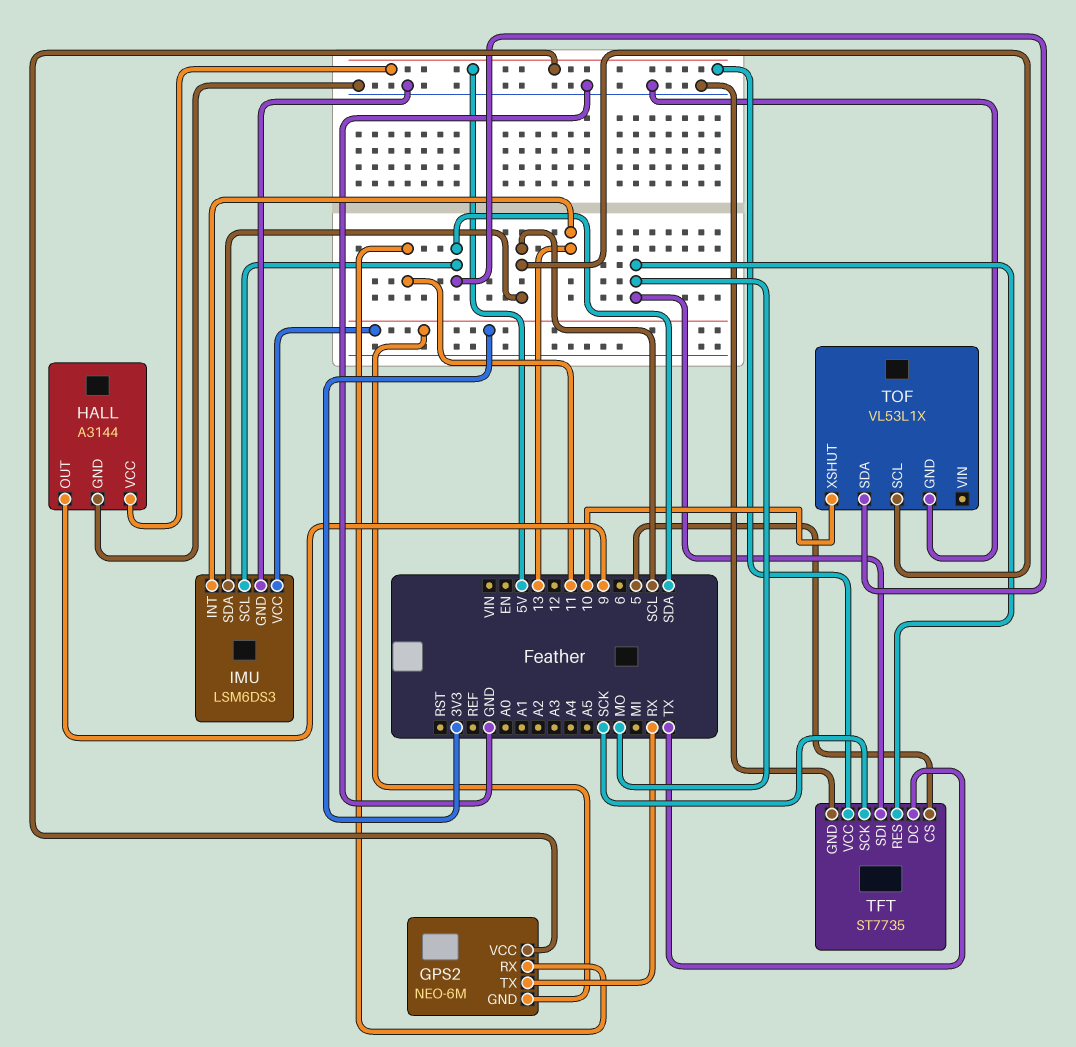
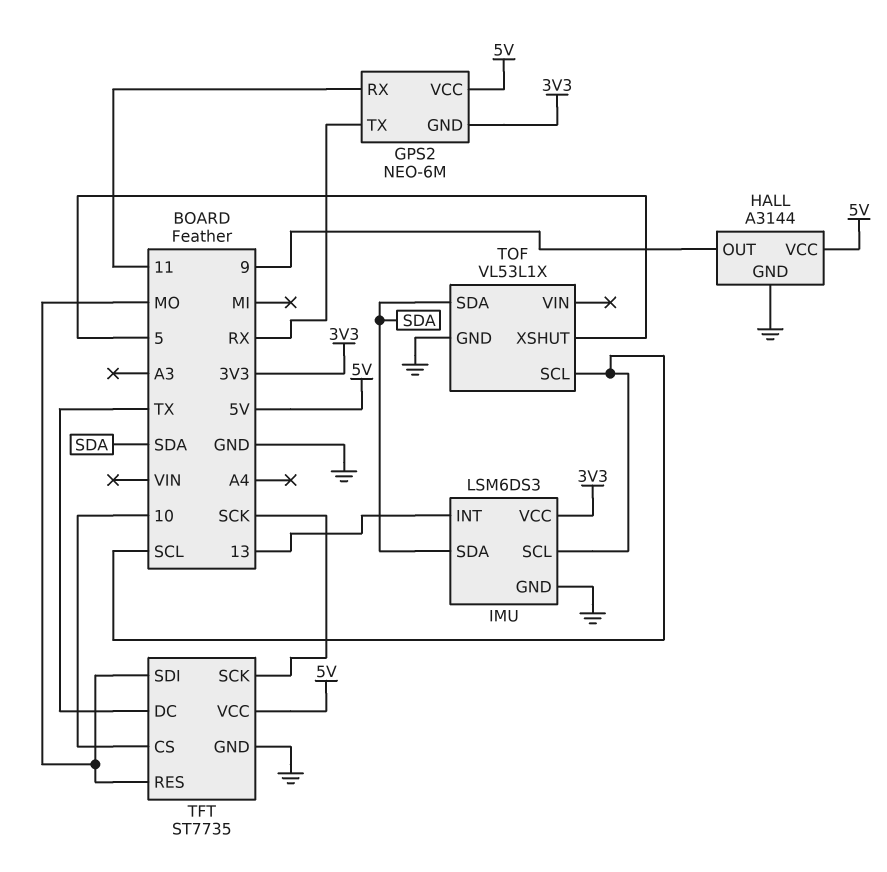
IMU pin SCL: SDA -> SCL
IMU pin SDA: SCL -> SDA
TFT pin CS: 5 -> 10
TOF pin XSHUT: 10 -> 5

